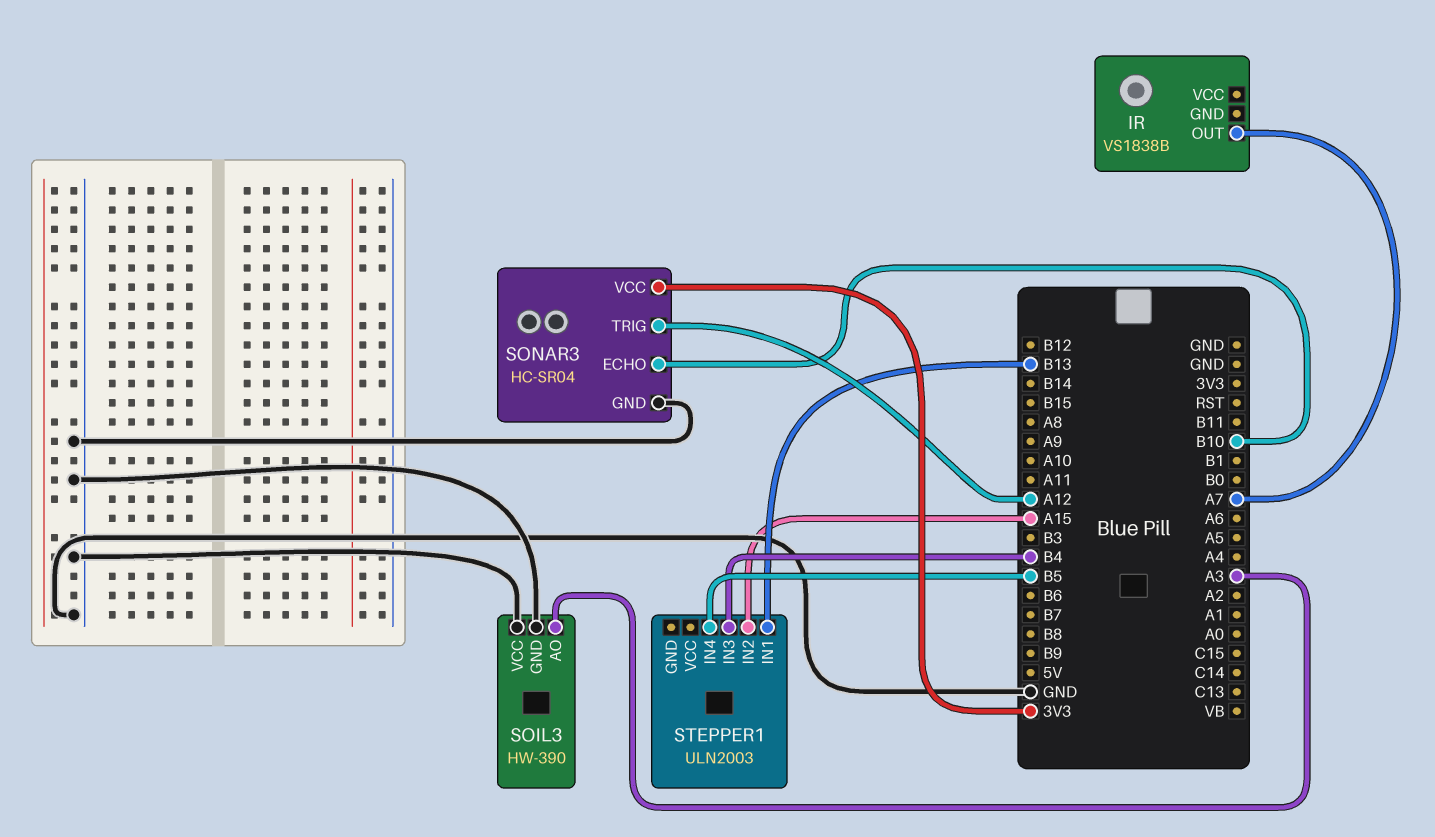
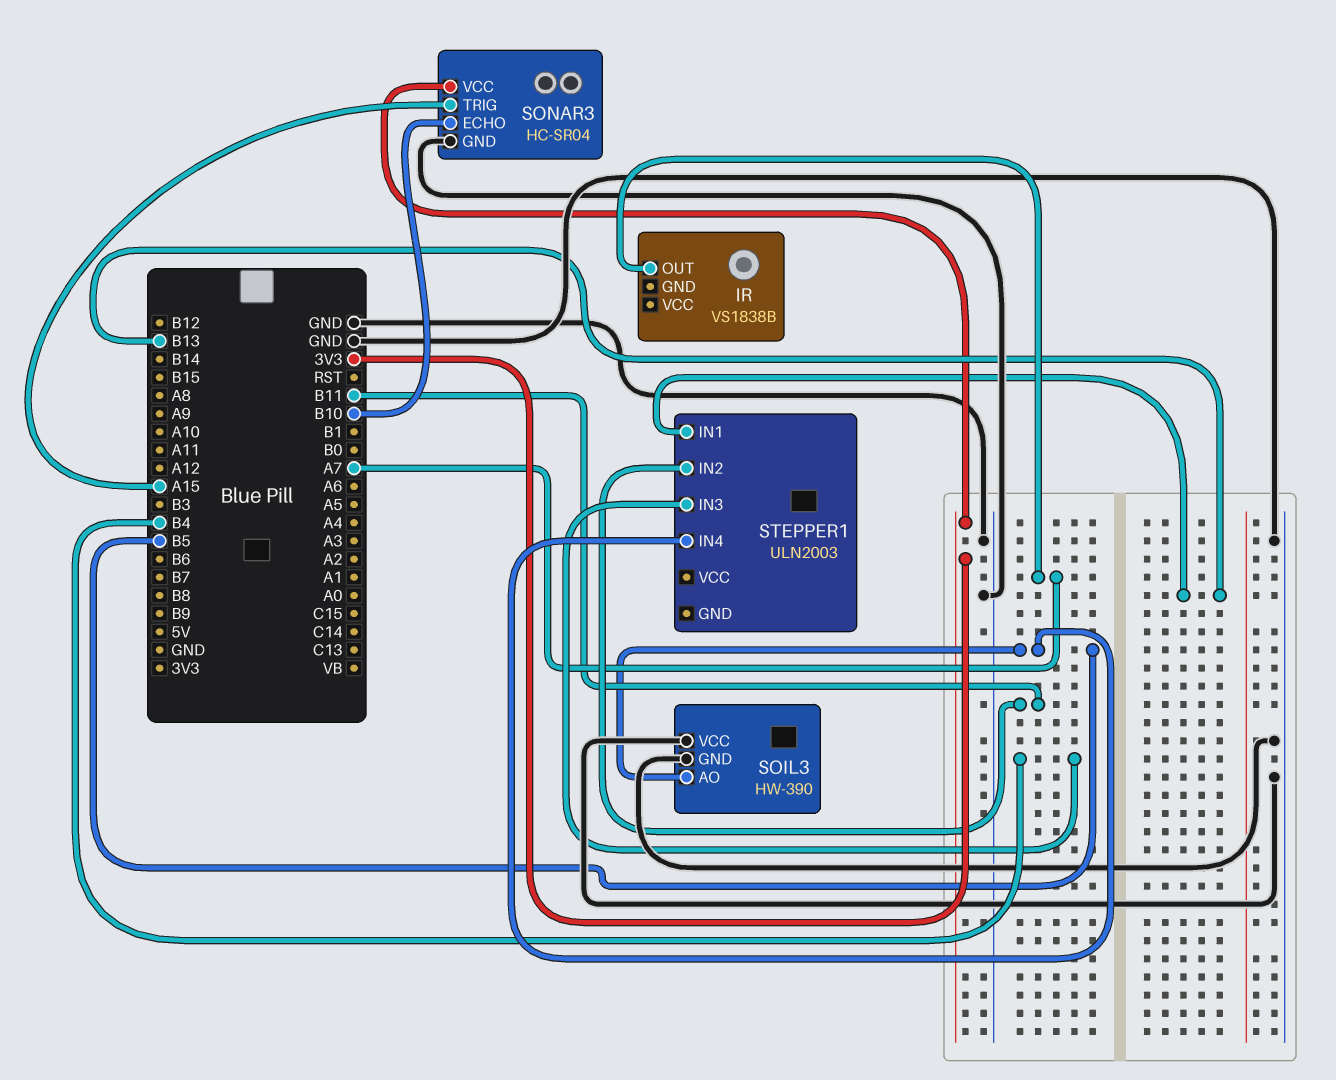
SOIL3 pin AO: A3 -> B5
SONAR3 pin TRIG: A12 -> A15
STEPPER1 pin IN2: A15 -> B11

